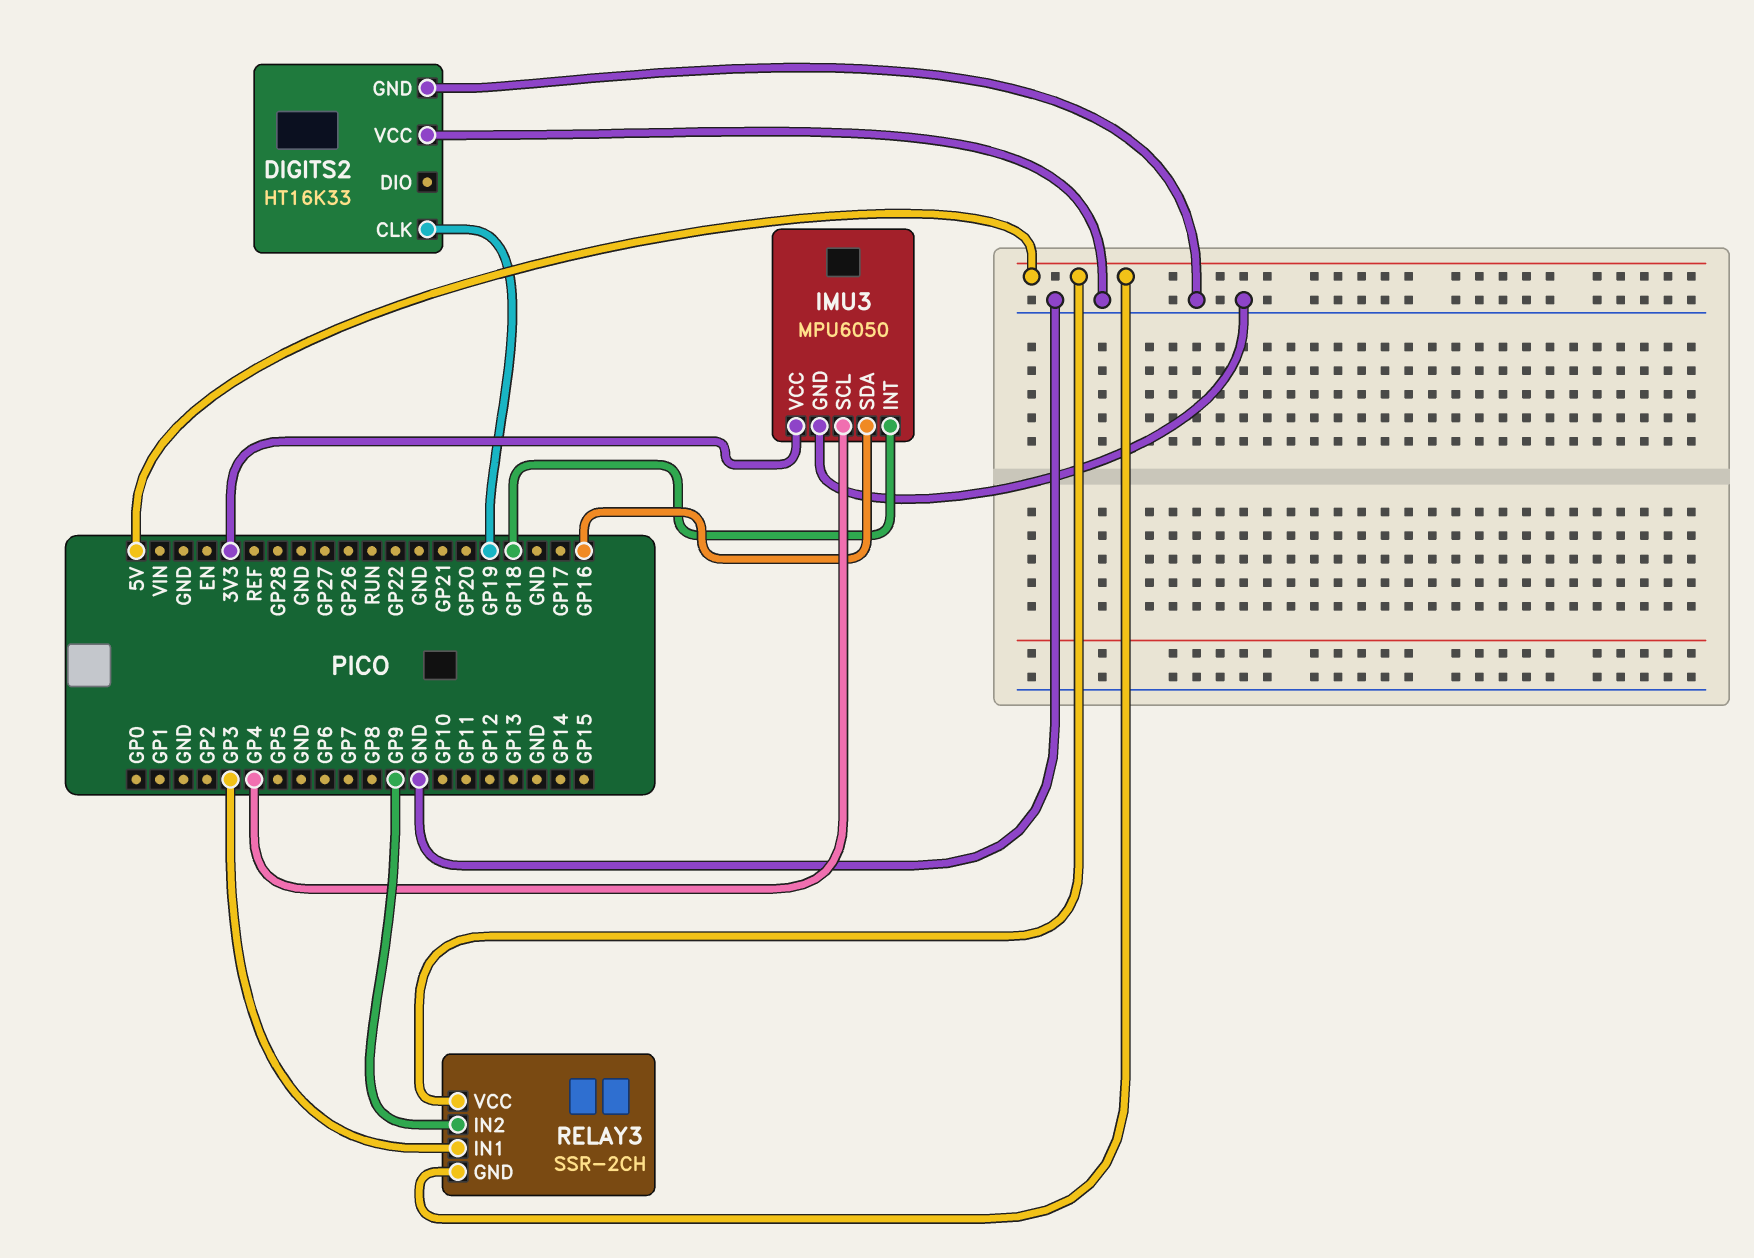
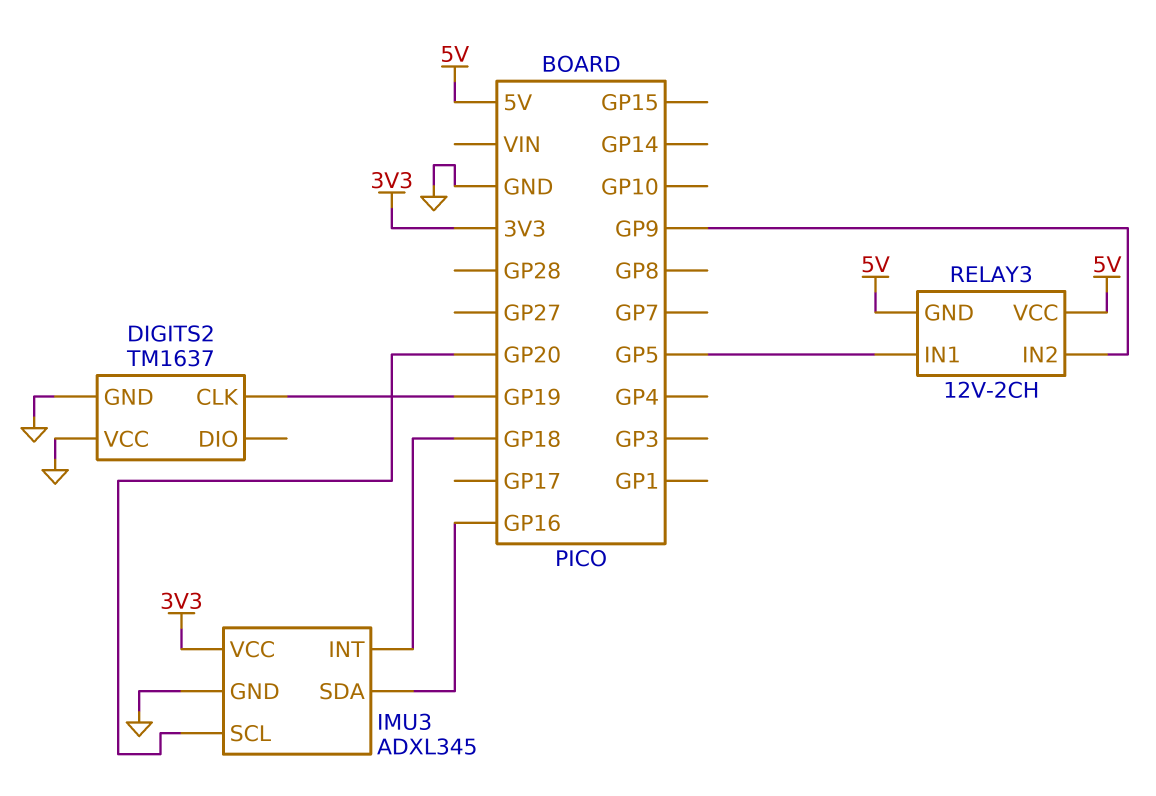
DIGITS2: HT16K33 -> TM1637
IMU3: MPU6050 -> ADXL345
IMU3 pin SCL: GP4 -> GP20
RELAY3: SSR-2CH -> 12V-2CH
RELAY3 pin IN1: GP3 -> GP5

